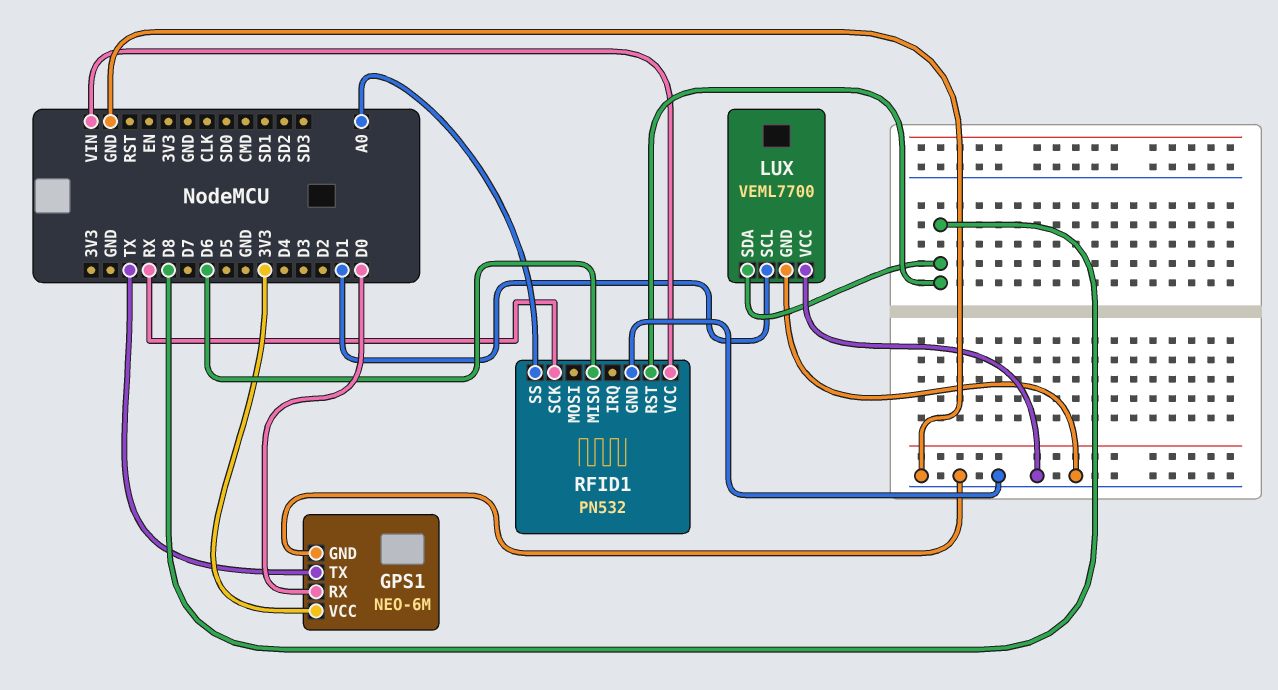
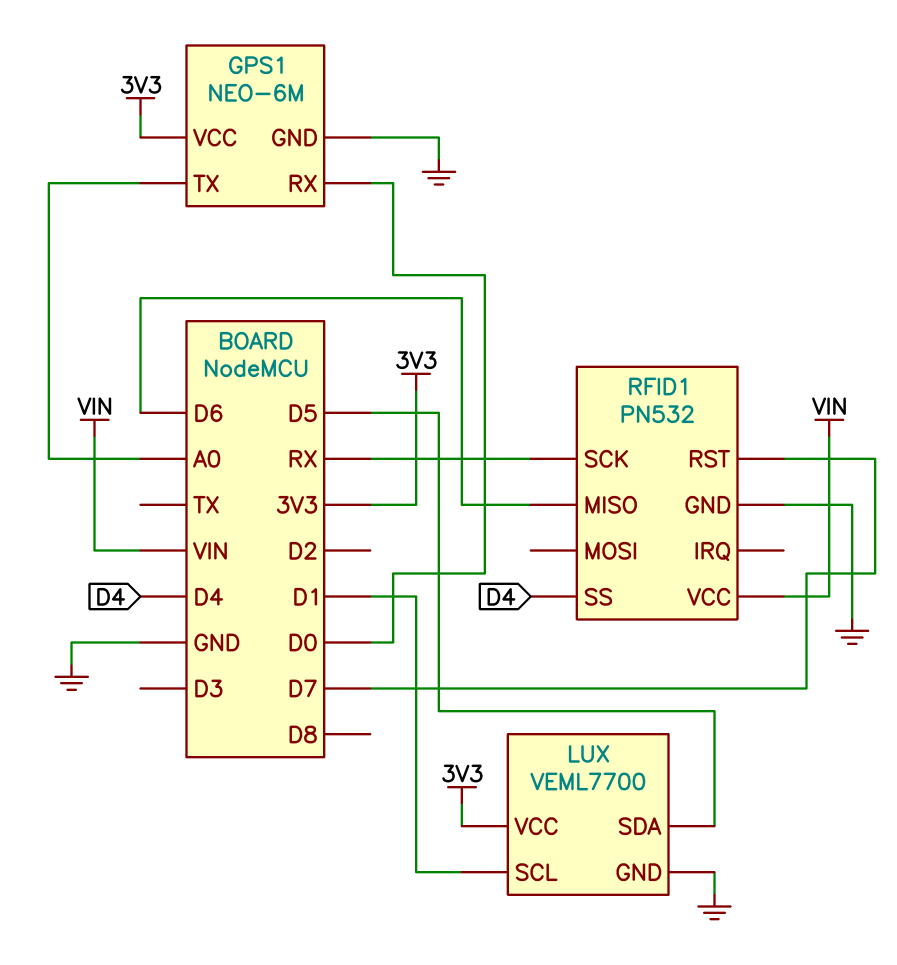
GPS1 pin TX: TX -> A0
LUX pin SDA: D8 -> D5
LUX pin VCC: GND -> 3V3
RFID1 pin RST: D8 -> D7
RFID1 pin SS: A0 -> D4

